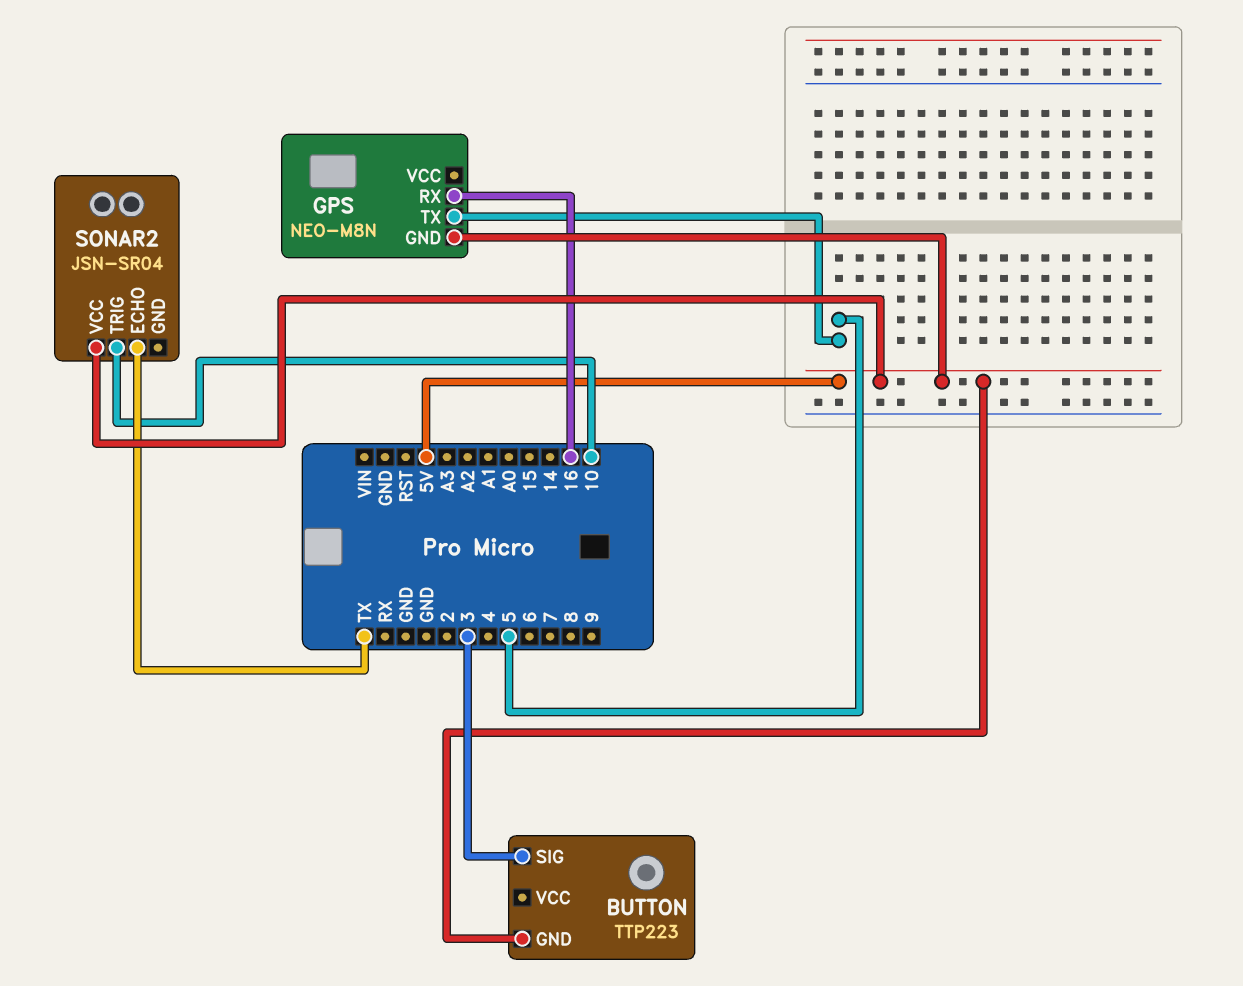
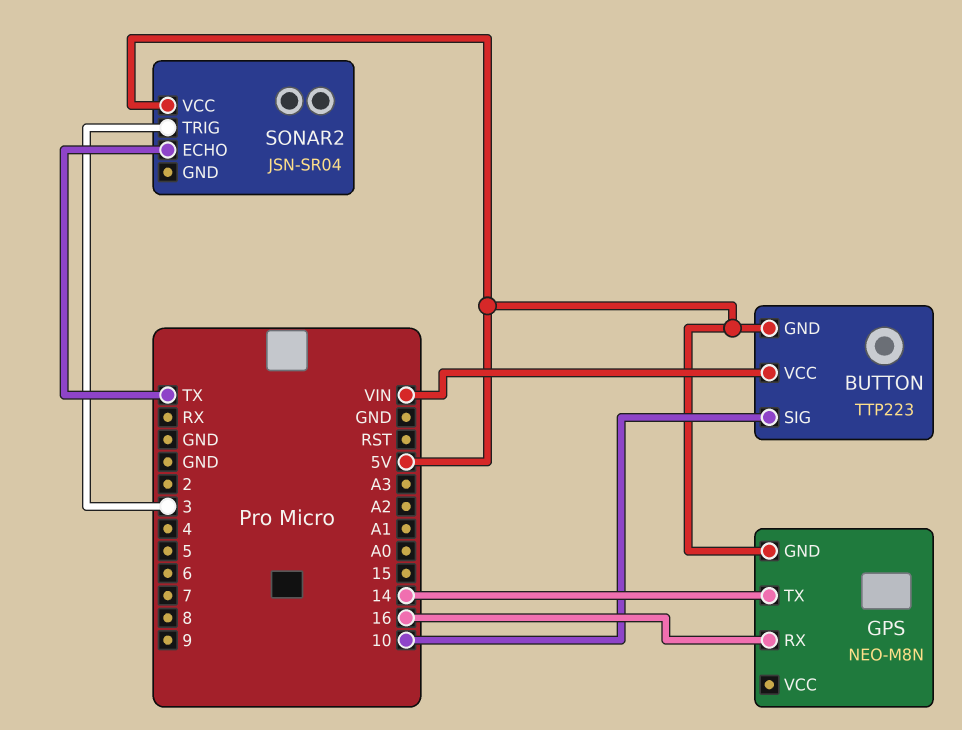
BUTTON pin SIG: 3 -> 10
BUTTON pin VCC: none -> VIN
GPS pin TX: 5 -> 14
SONAR2 pin TRIG: 10 -> 3

